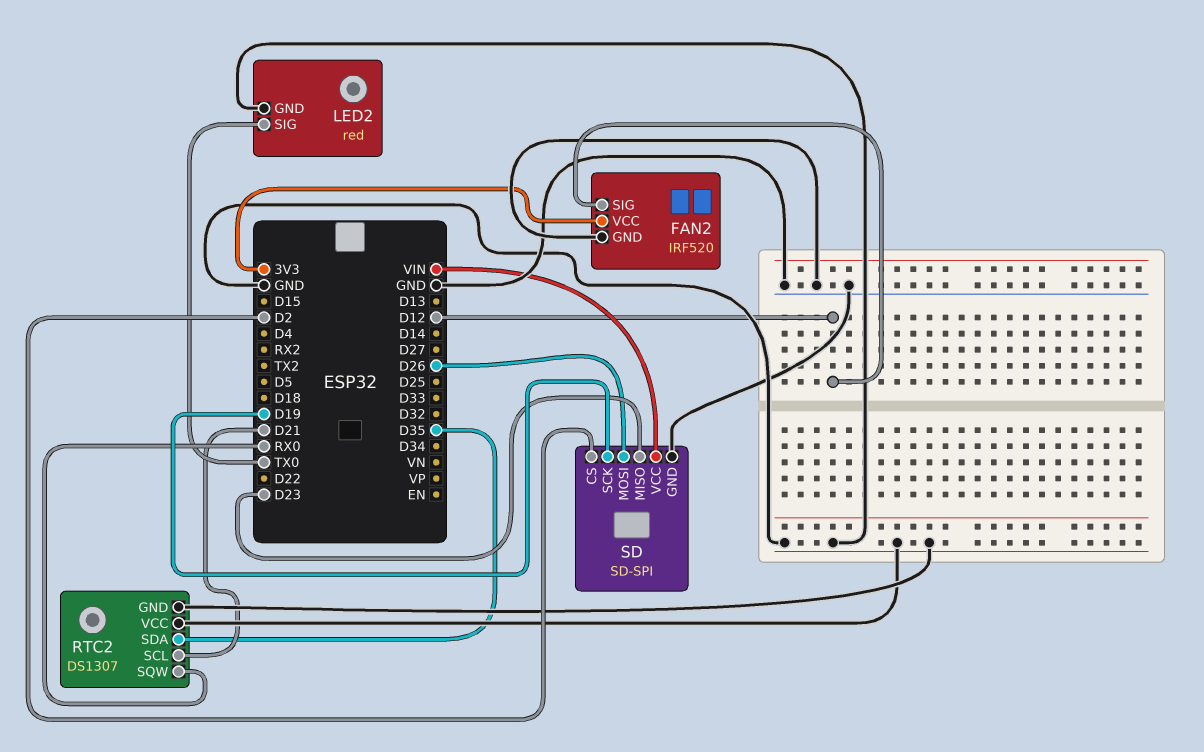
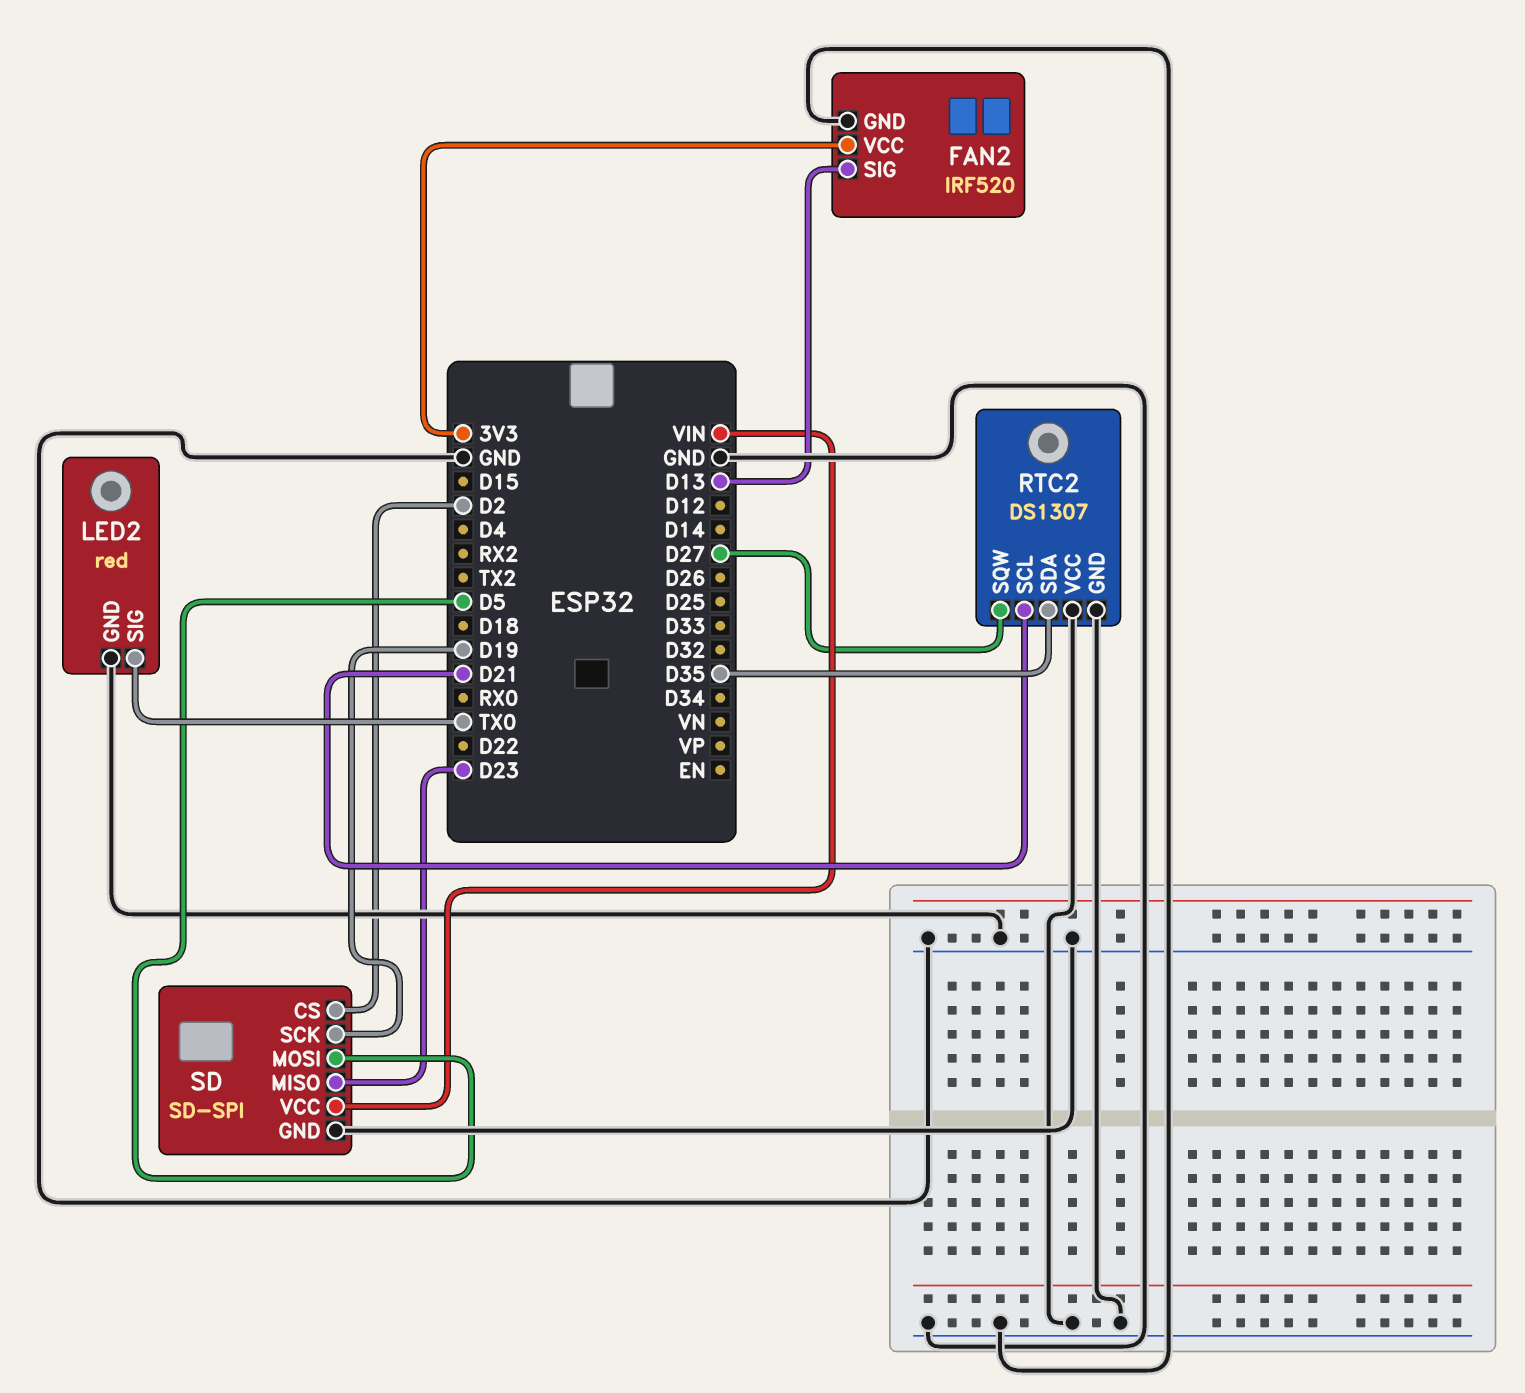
FAN2 pin SIG: D12 -> D13
RTC2 pin SQW: RX0 -> D27
SD pin MOSI: D26 -> D5

